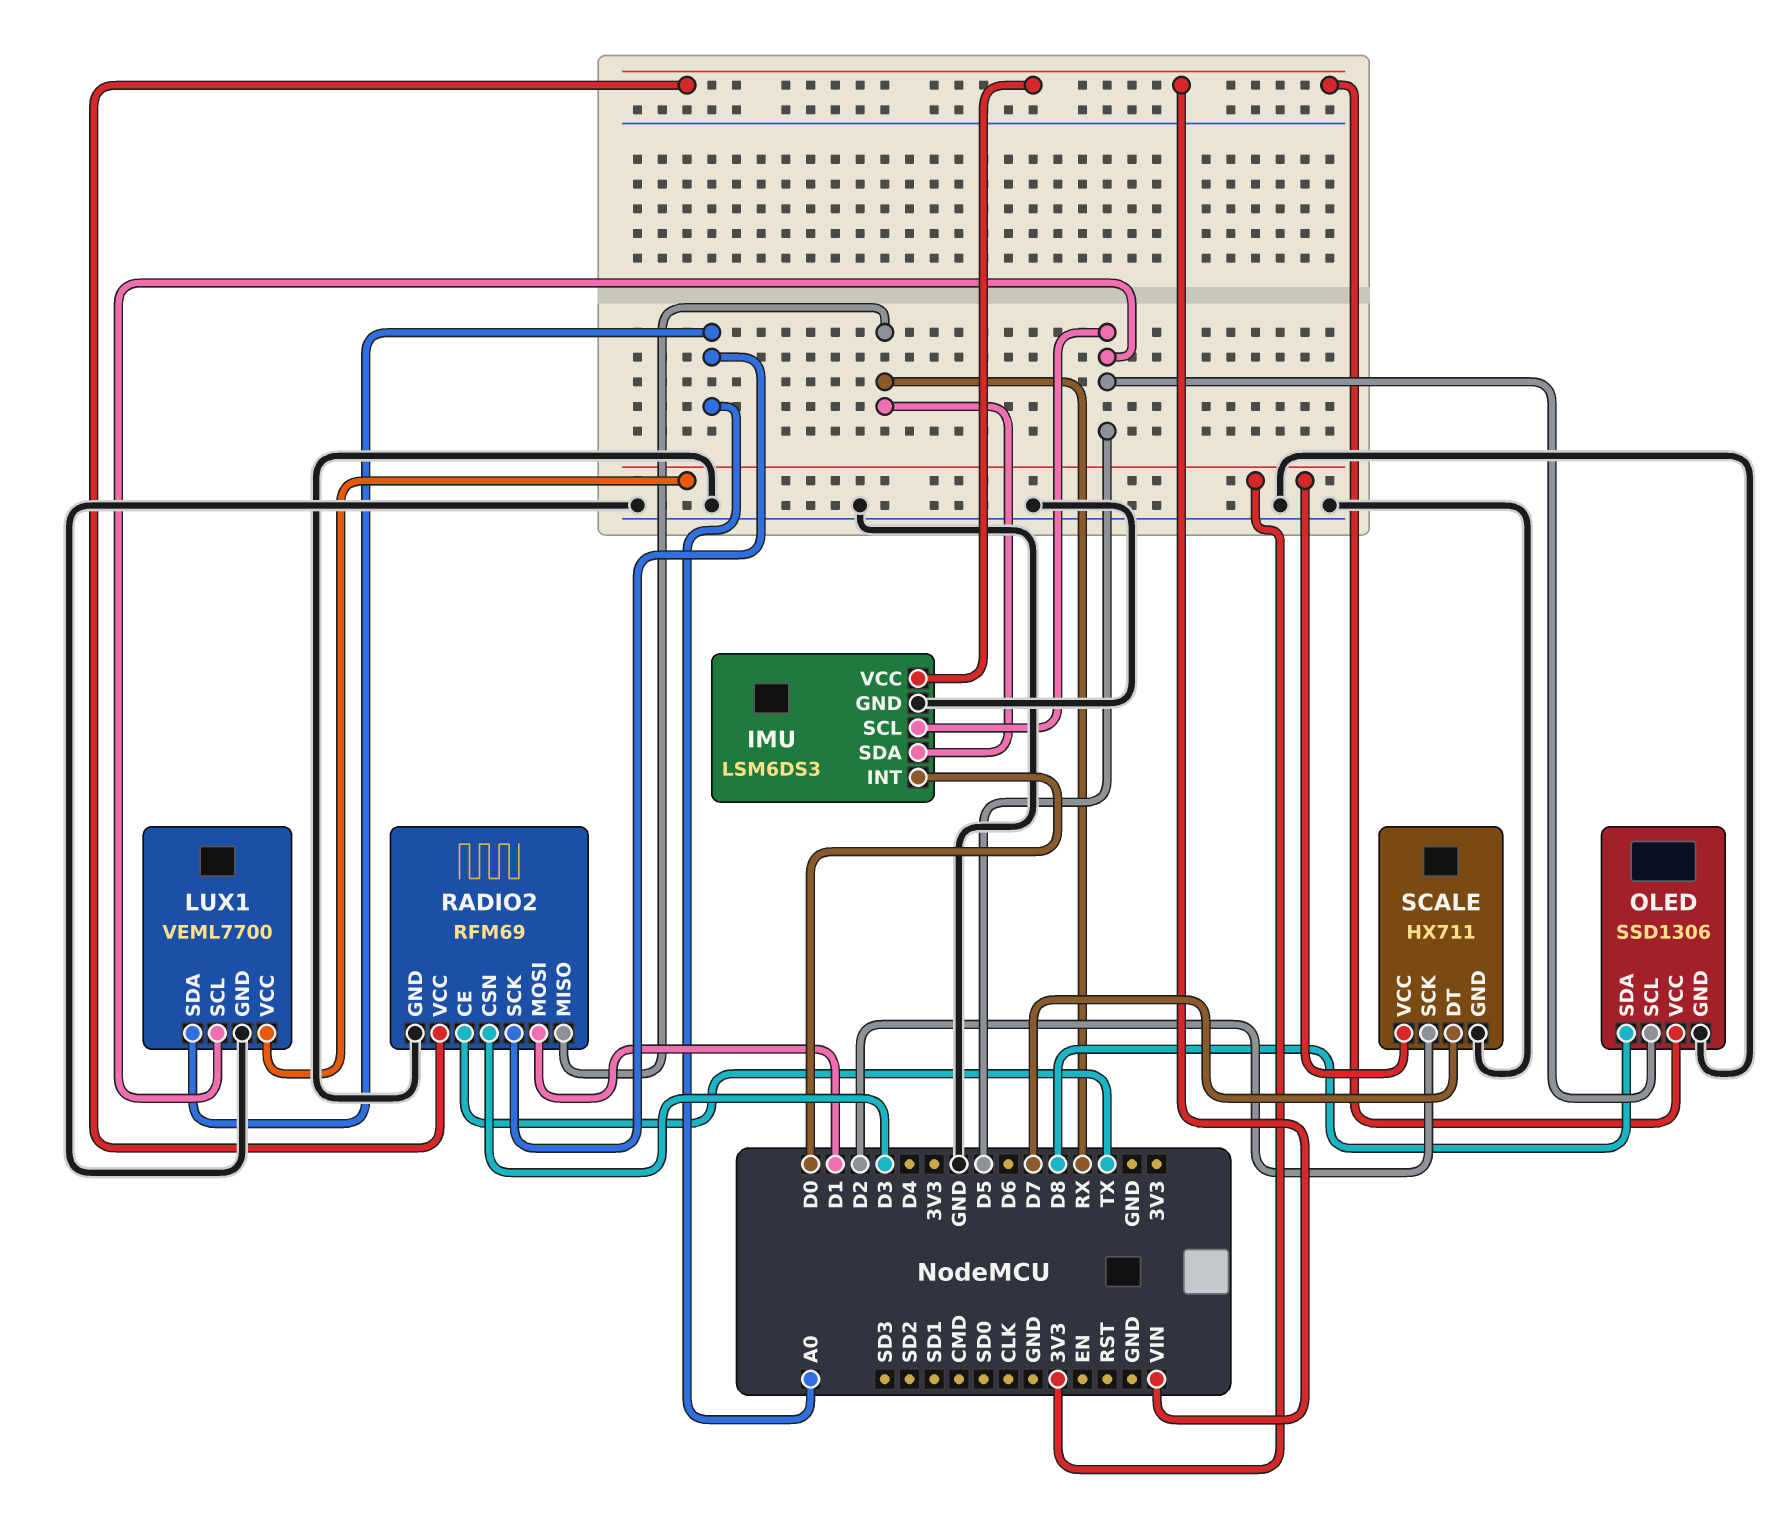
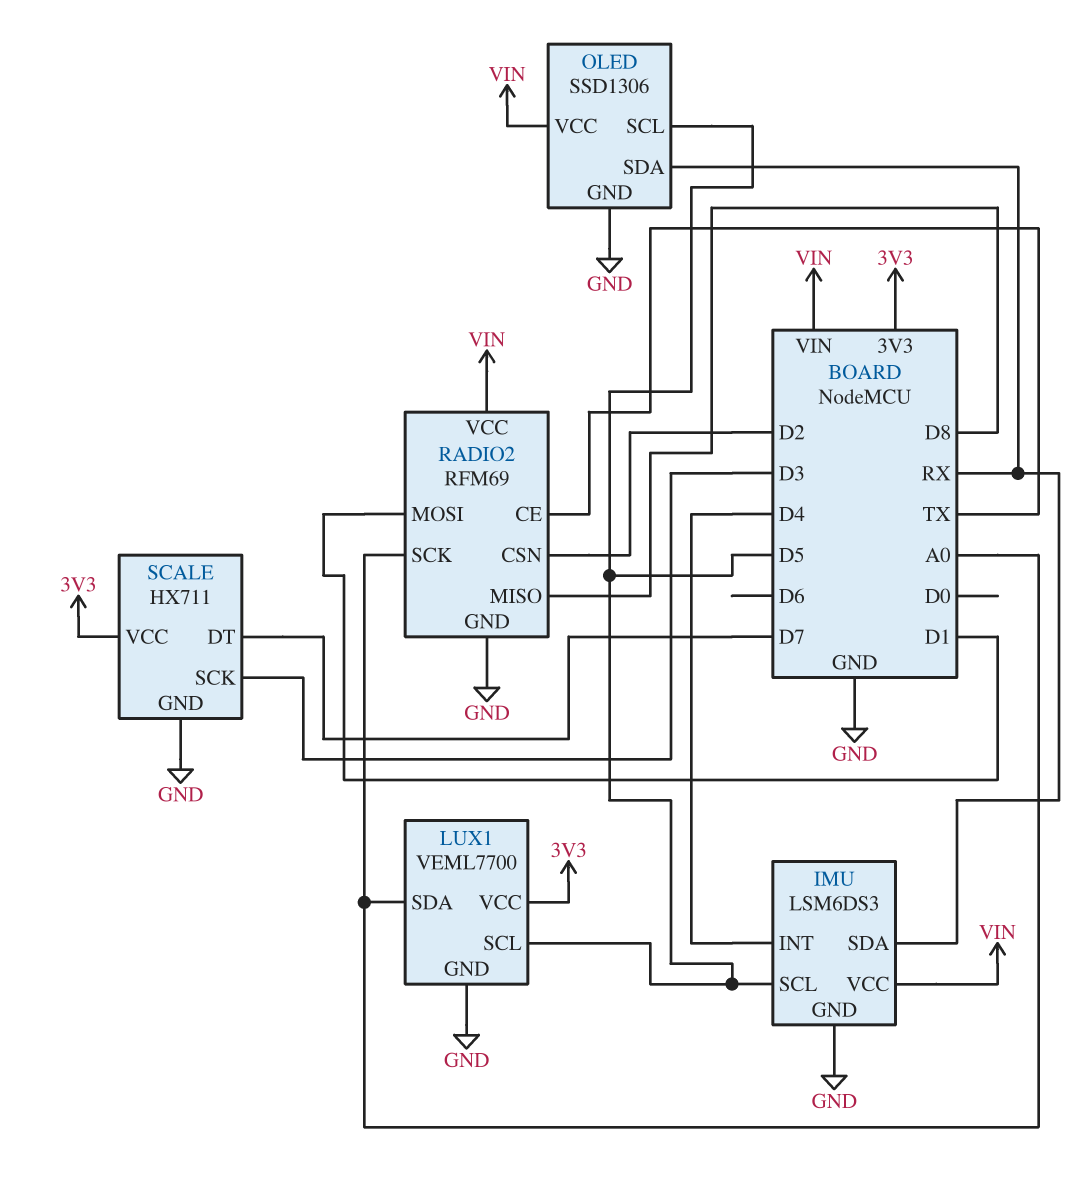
IMU pin INT: D0 -> D4
OLED pin SDA: D8 -> RX
RADIO2 pin CSN: D3 -> D2
RADIO2 pin MISO: RX -> D8
SCALE pin SCK: D2 -> D3

